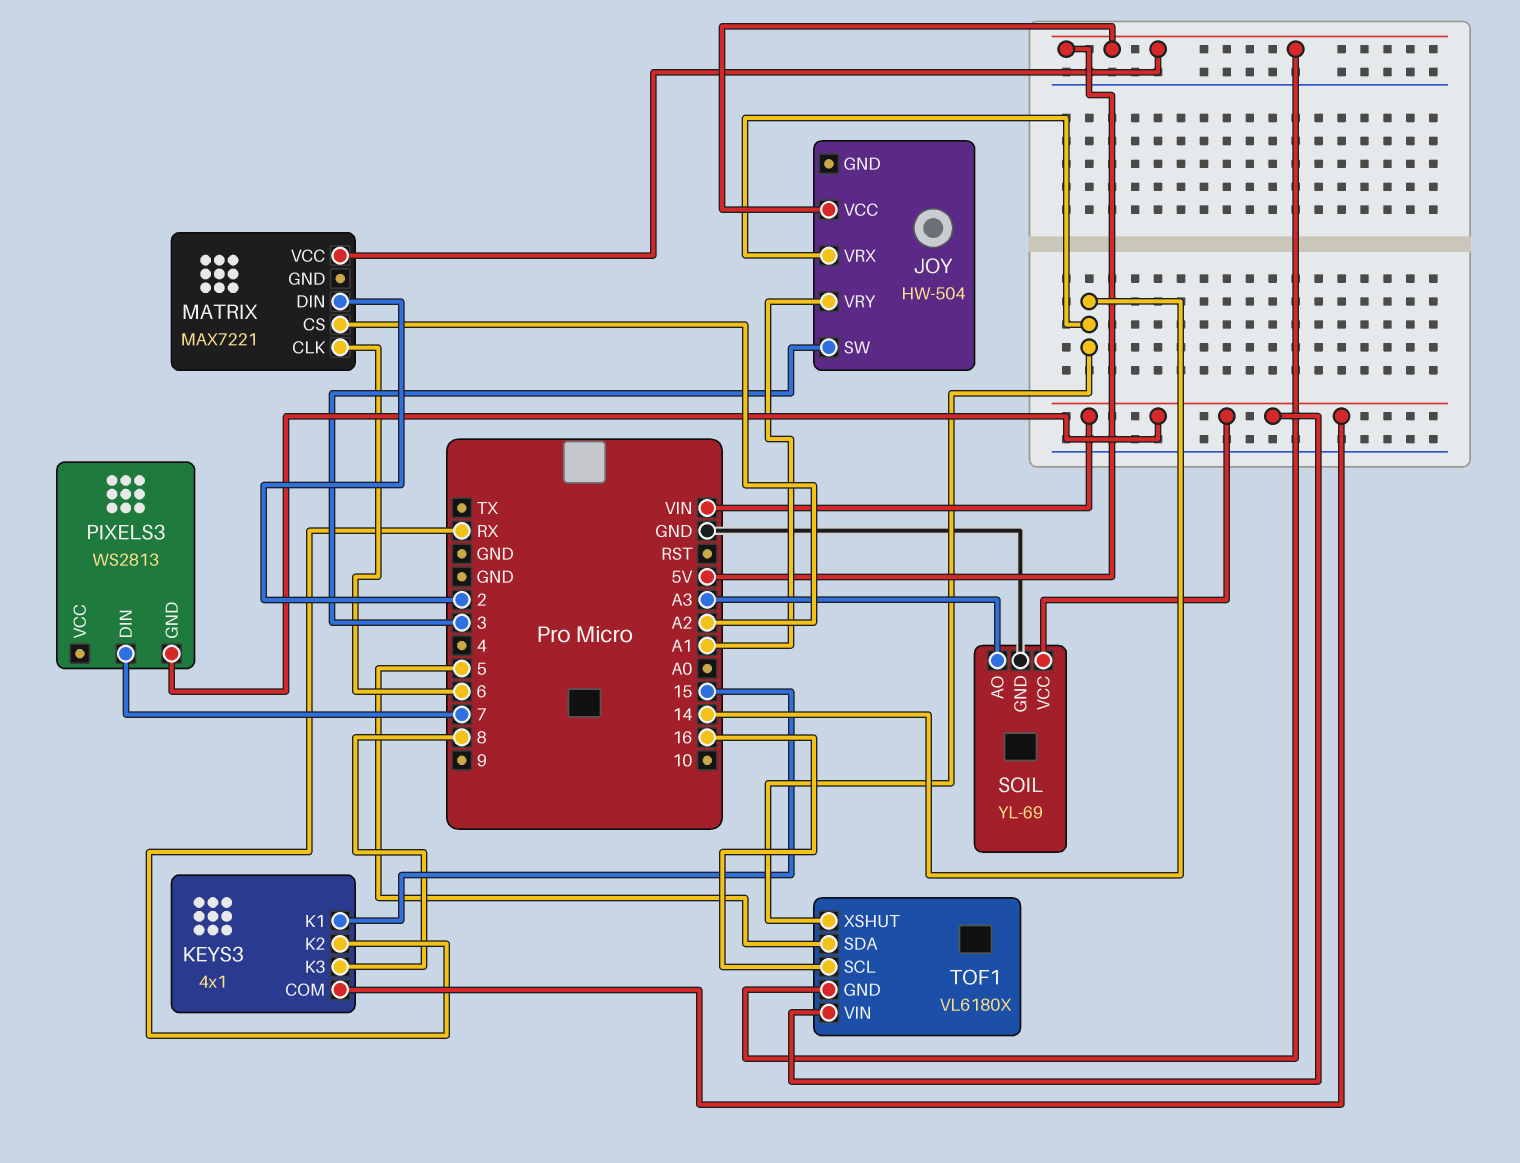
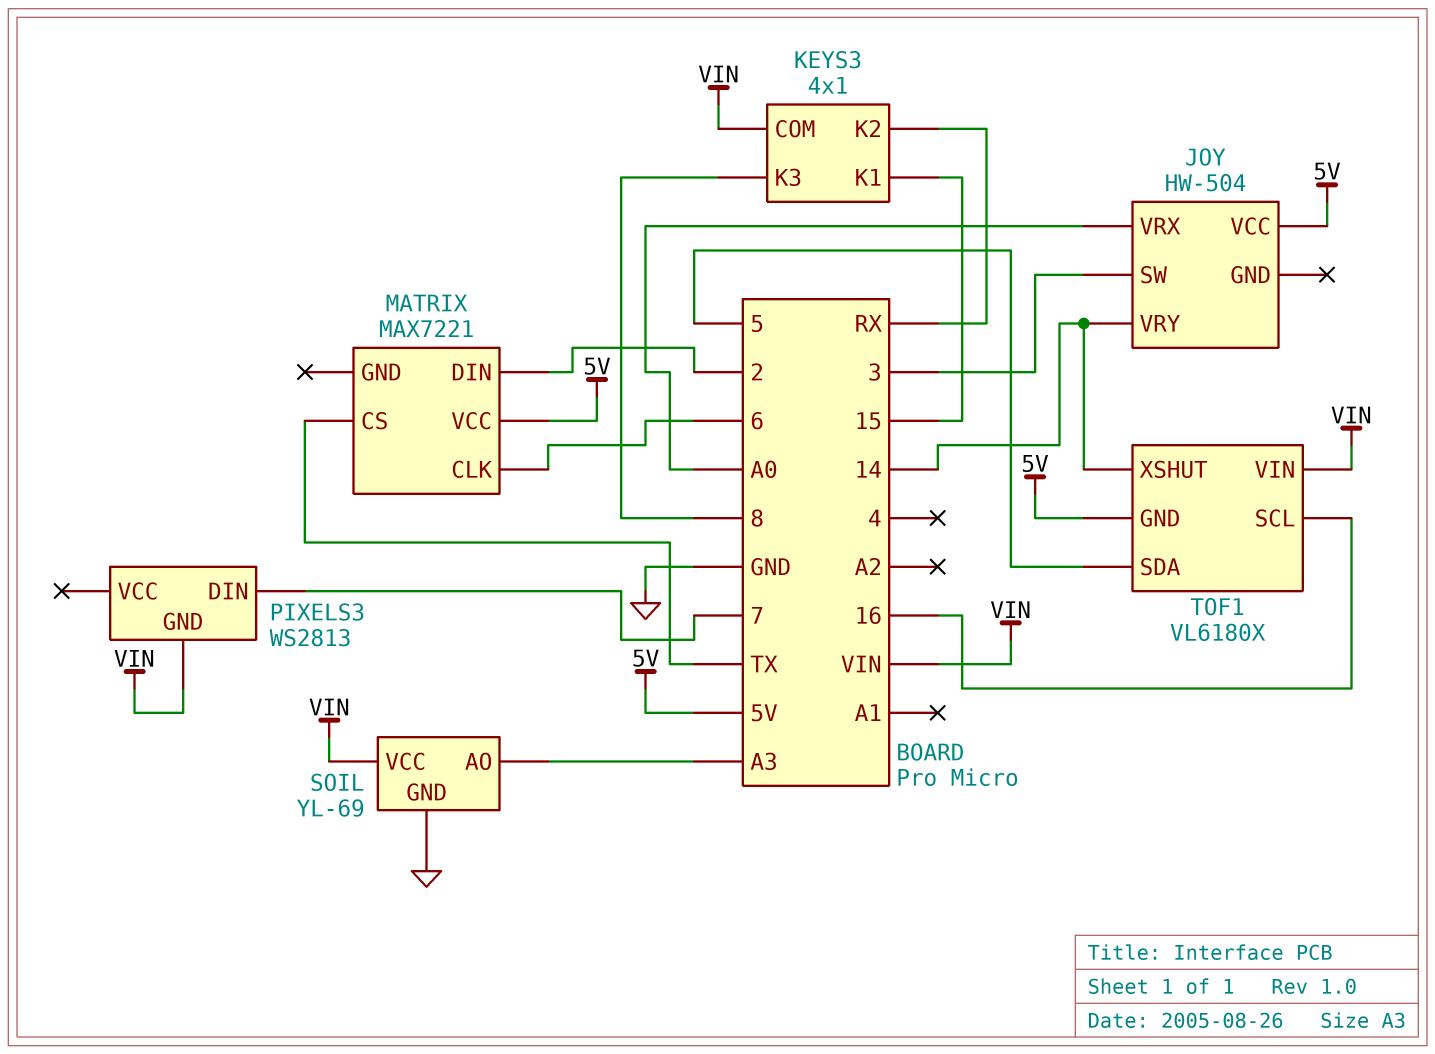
JOY pin VRX: 14 -> A0
JOY pin VRY: A1 -> 14
MATRIX pin CS: A2 -> TX

